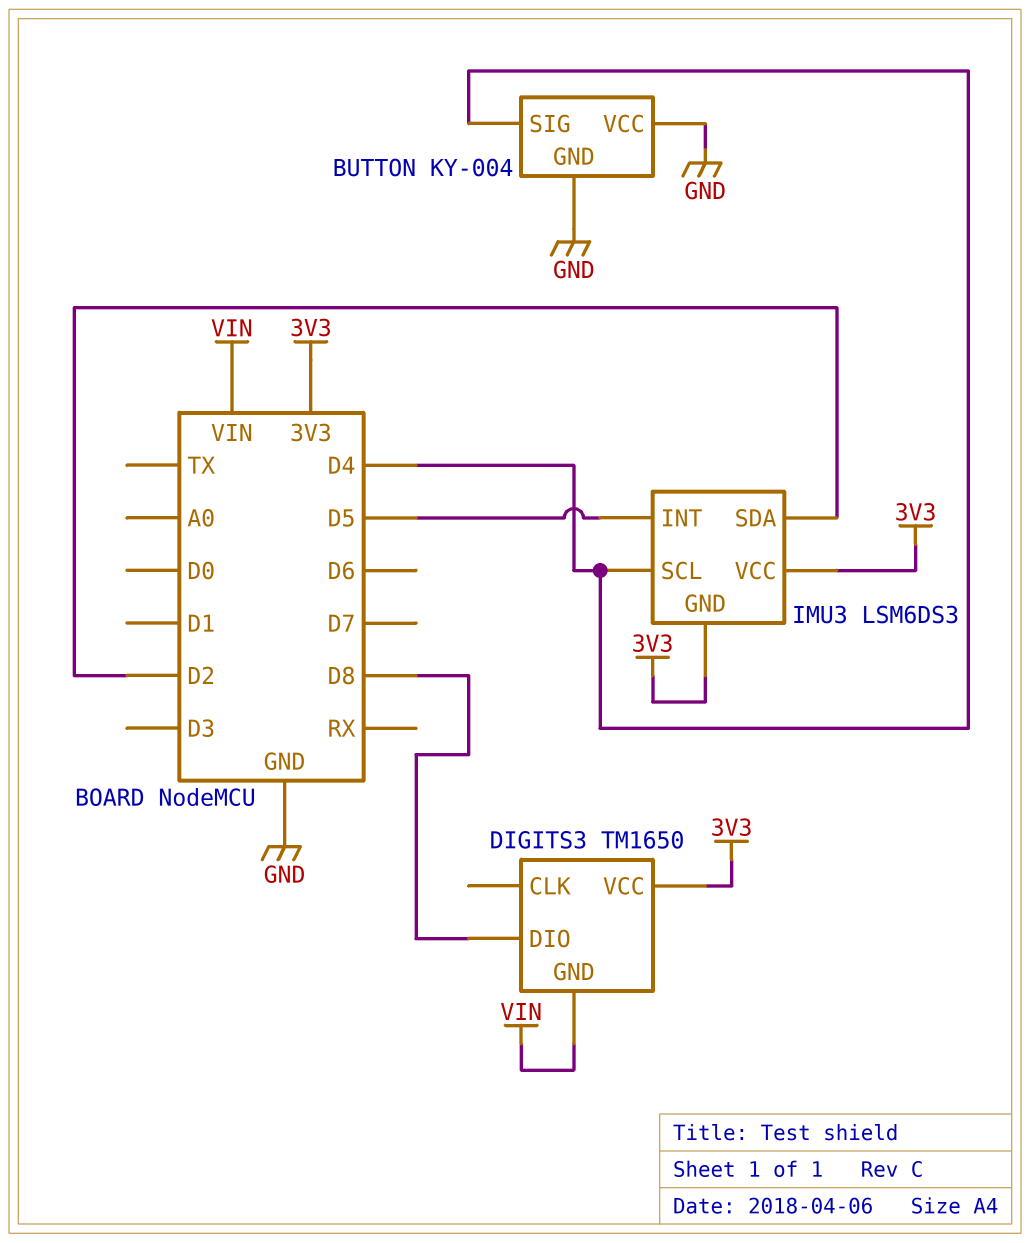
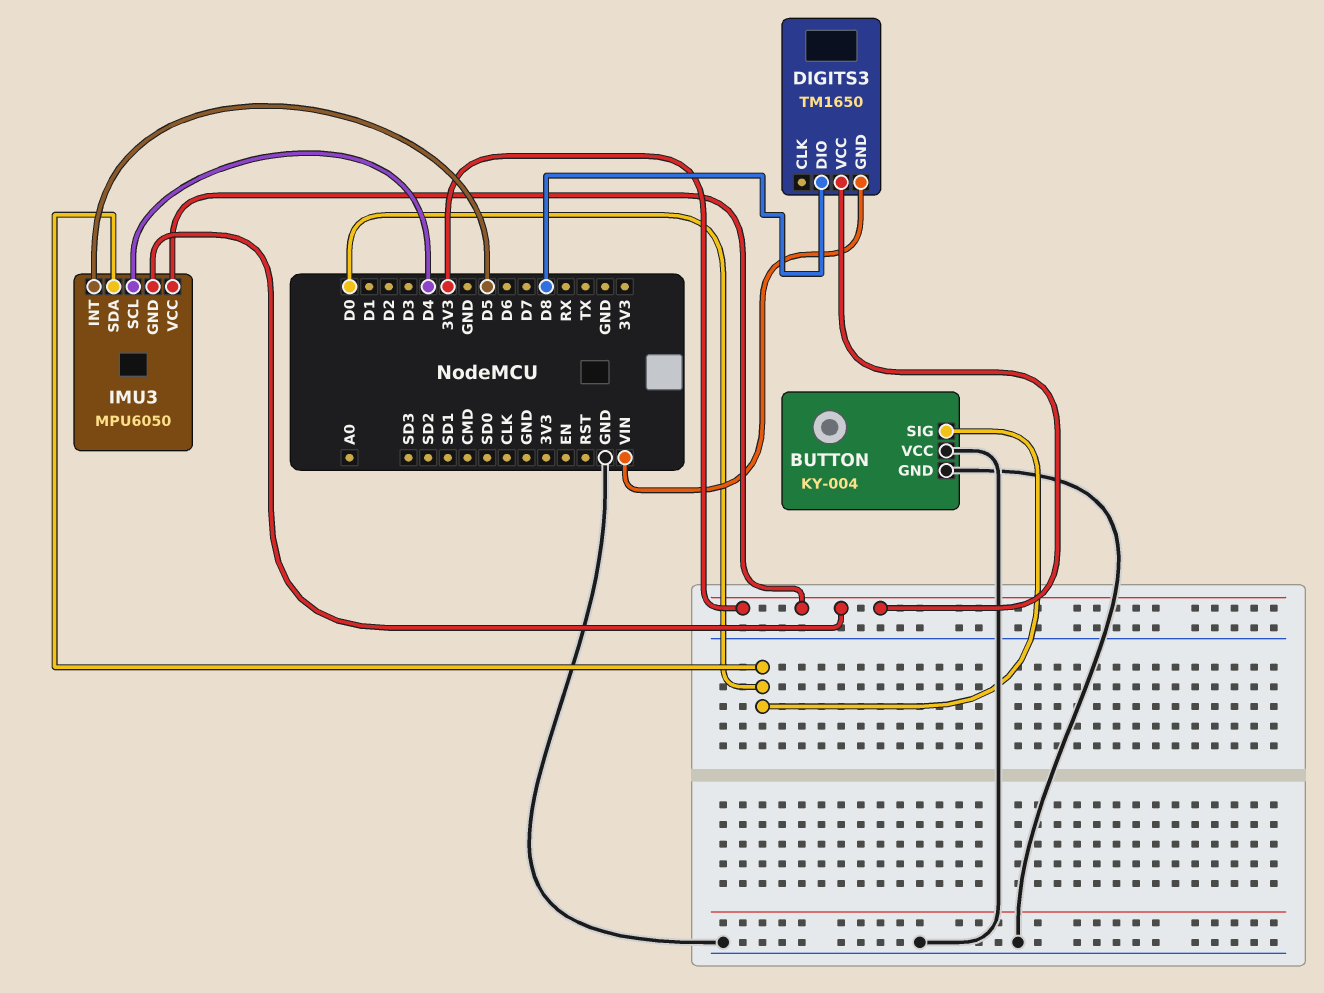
BUTTON pin SIG: D4 -> D0
IMU3: LSM6DS3 -> MPU6050
IMU3 pin SDA: D2 -> D0

